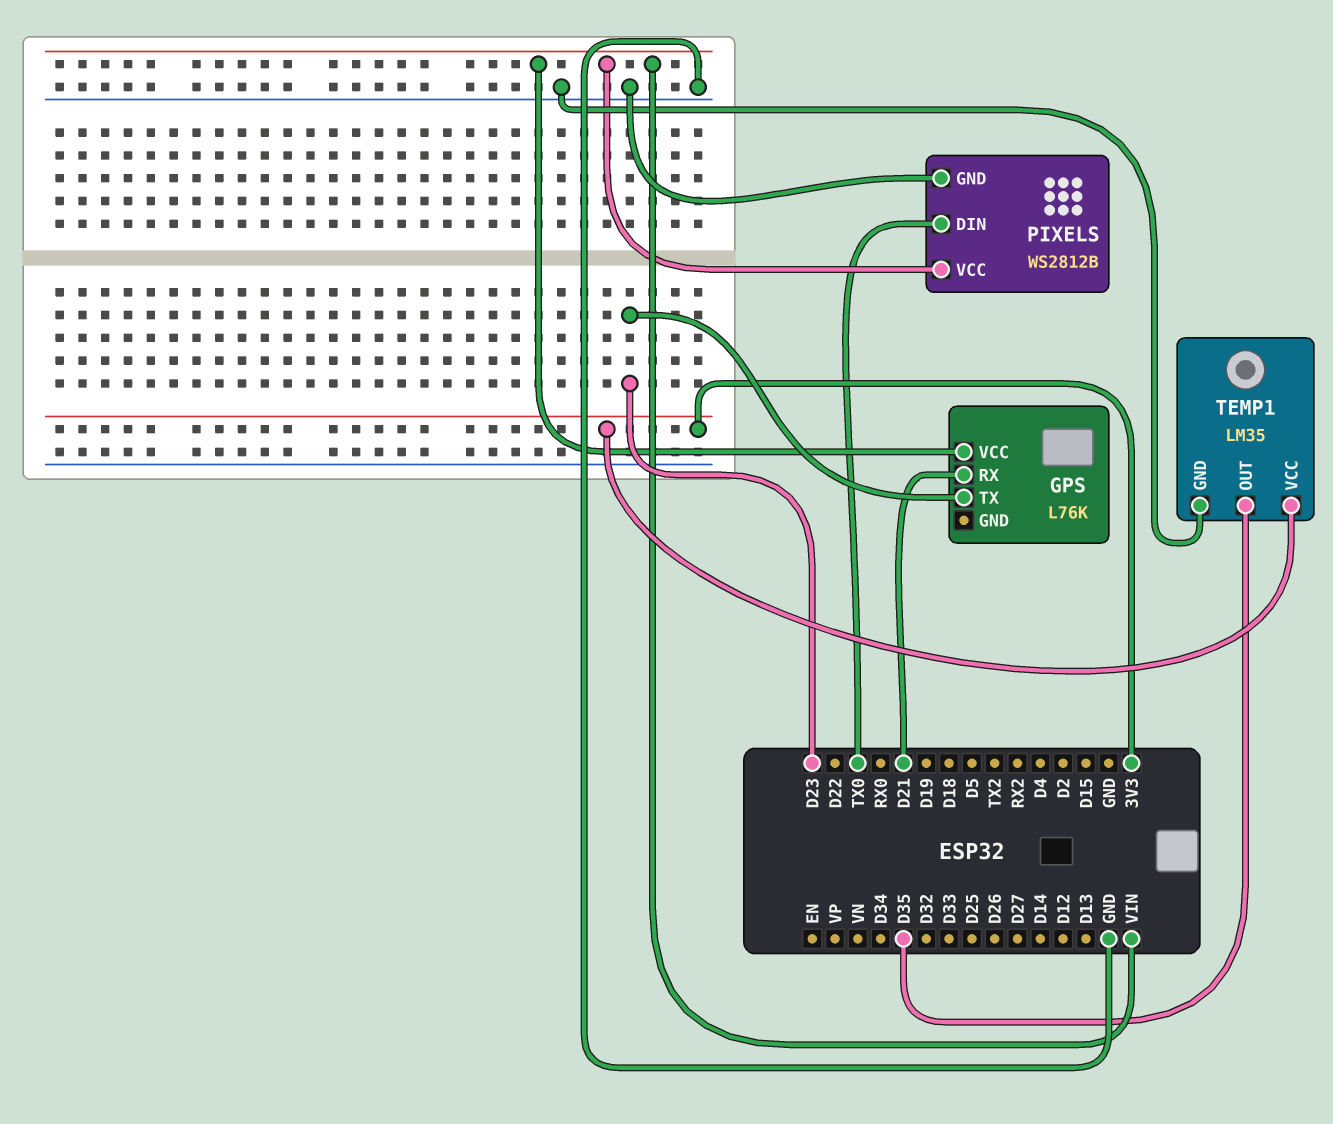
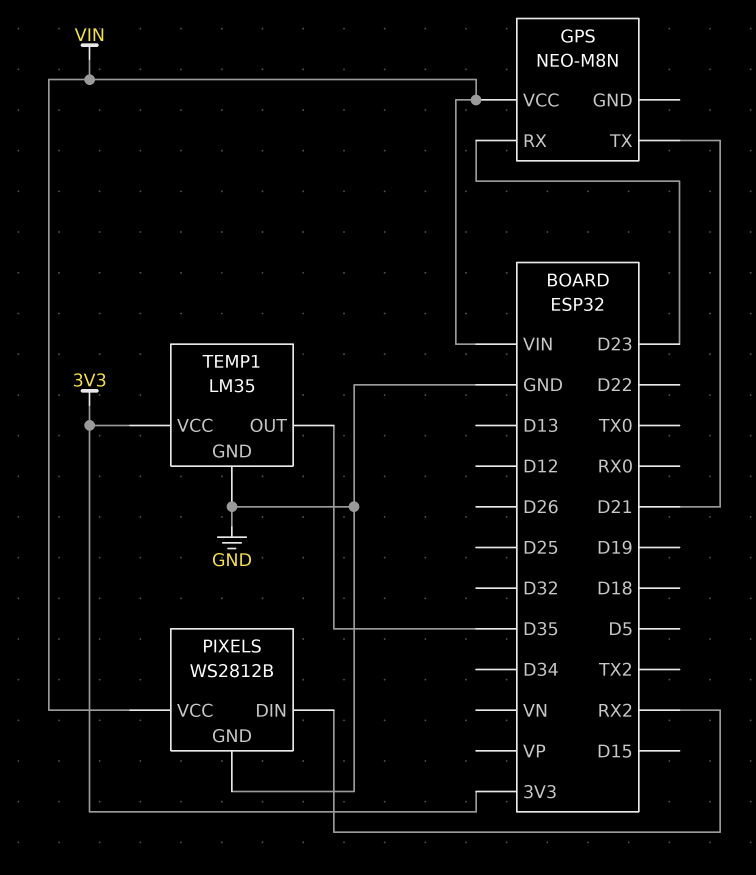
GPS: L76K -> NEO-M8N
GPS pin RX: D21 -> D23
GPS pin TX: D23 -> D21
PIXELS pin DIN: TX0 -> RX2

